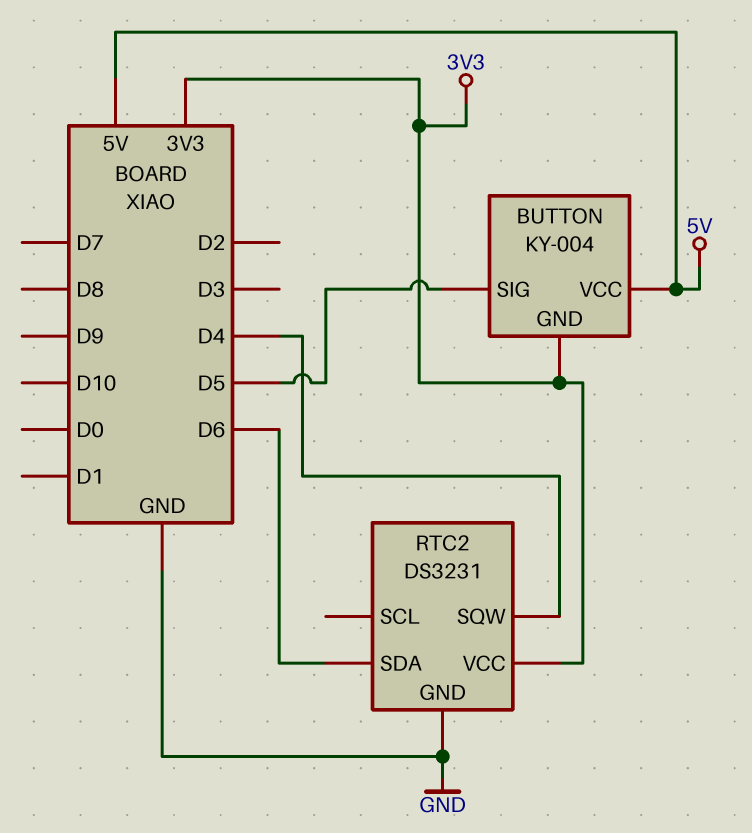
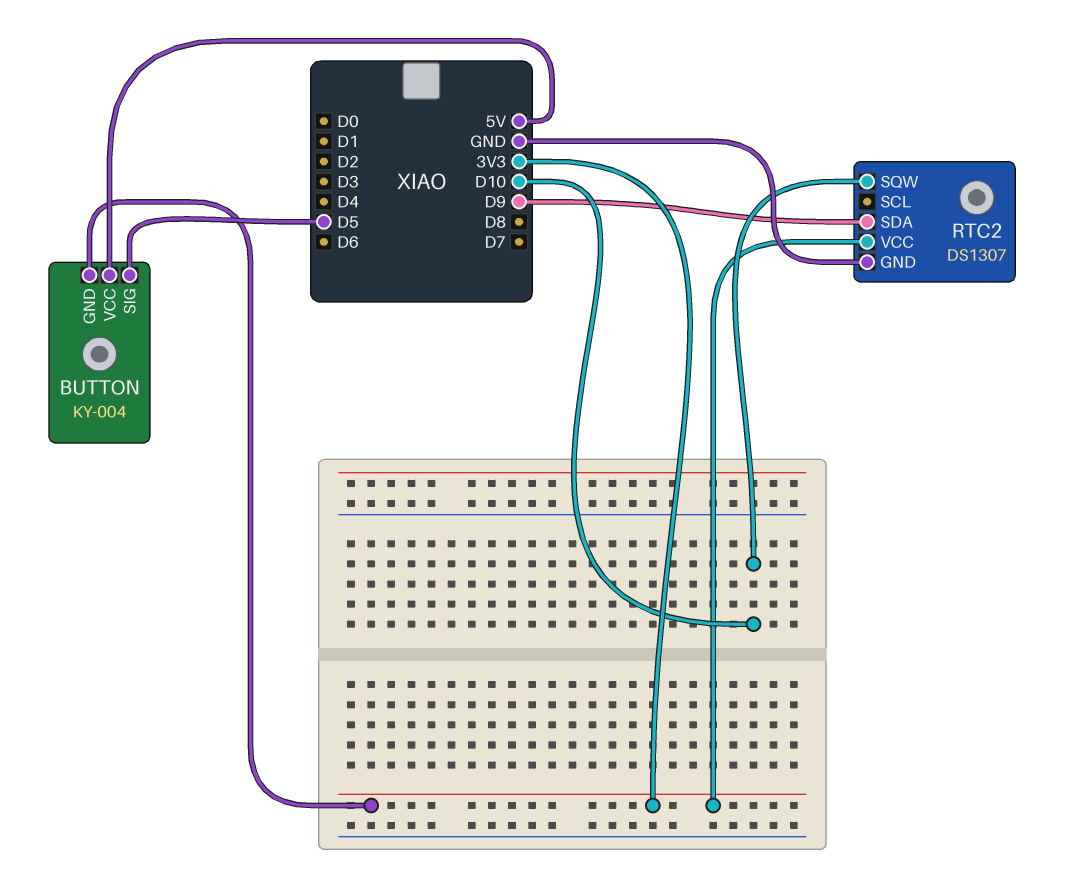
RTC2: DS3231 -> DS1307
RTC2 pin SDA: D6 -> D9
RTC2 pin SQW: D4 -> D10

